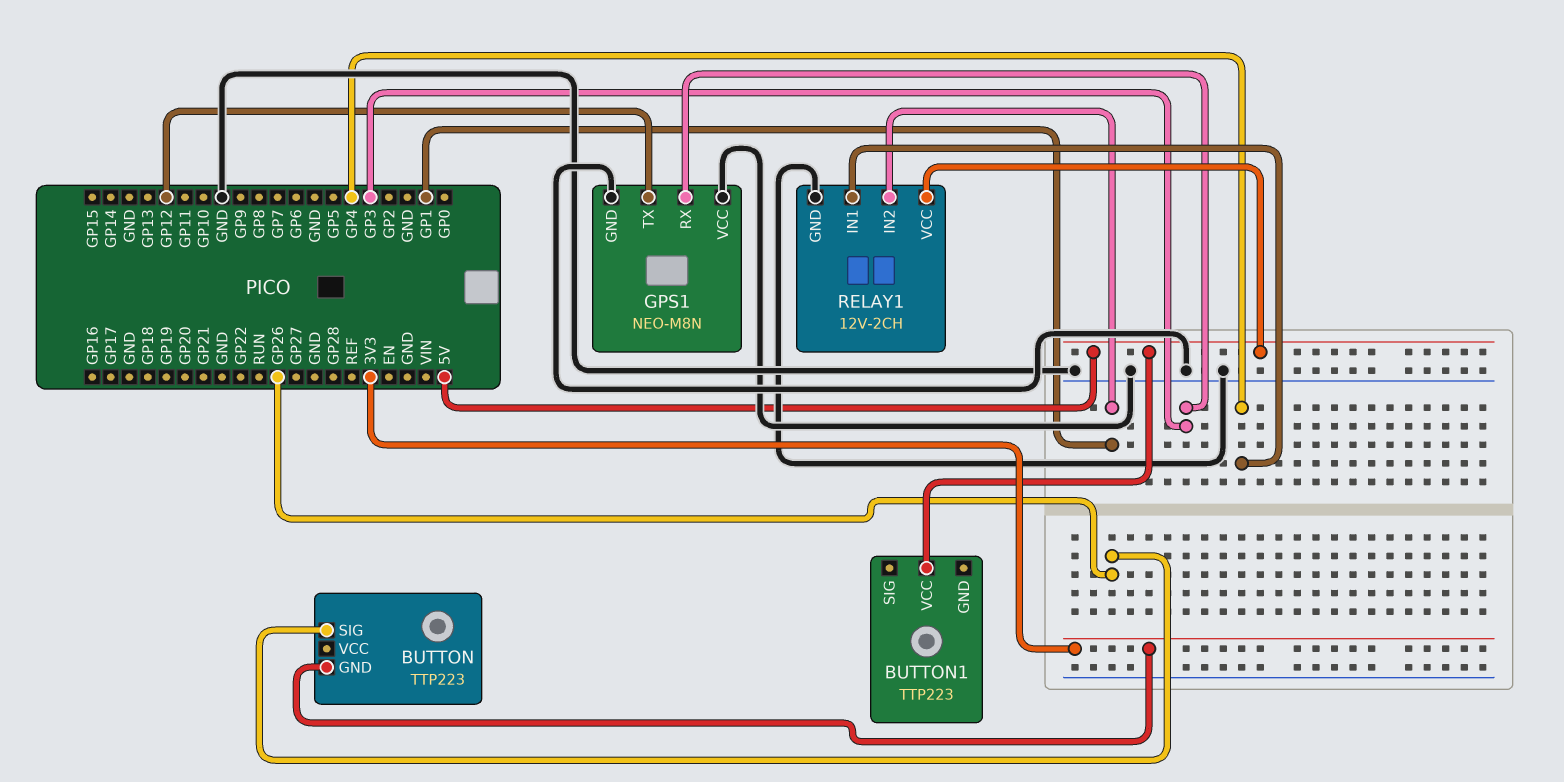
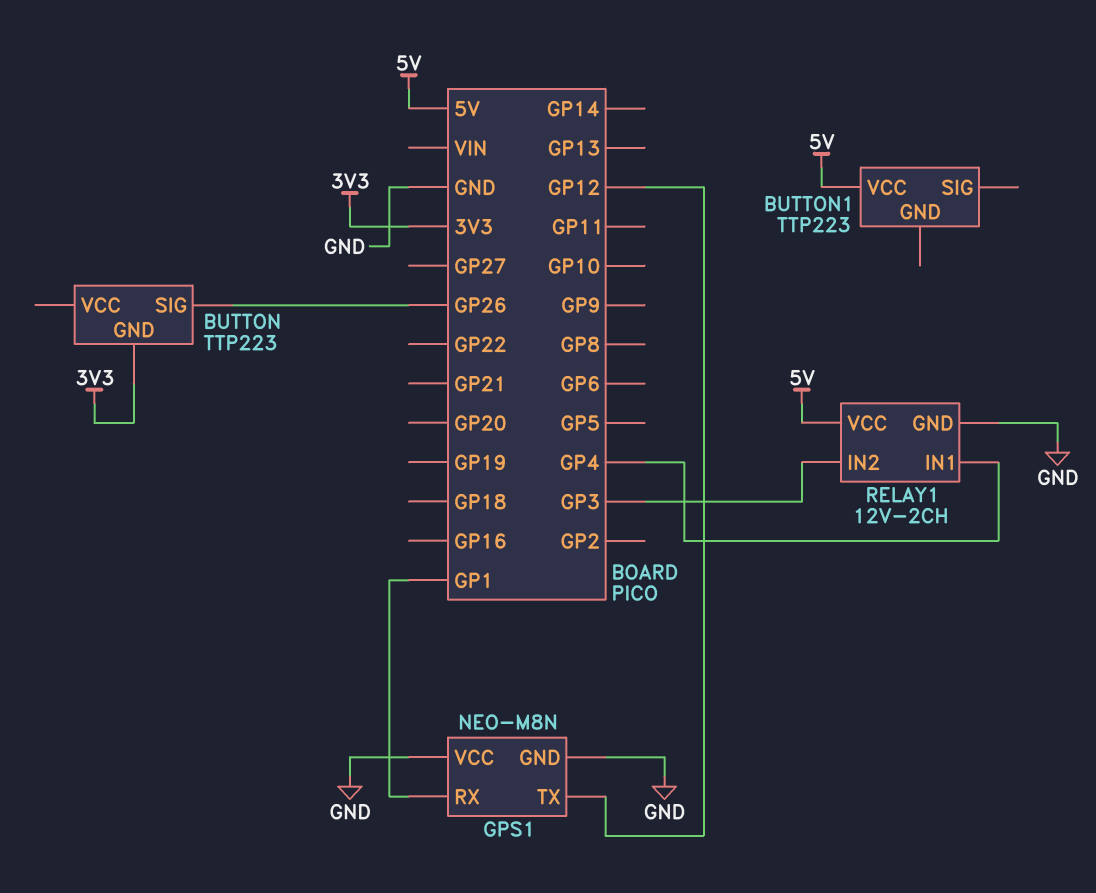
GPS1 pin RX: GP3 -> GP1
RELAY1 pin IN2: GP1 -> GP3

